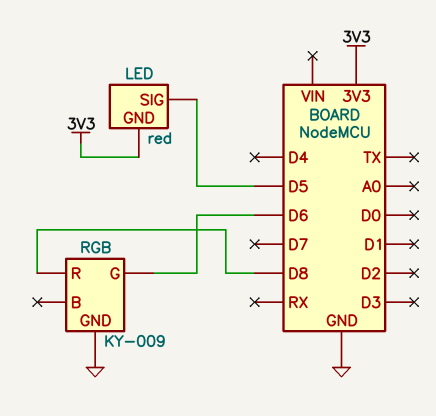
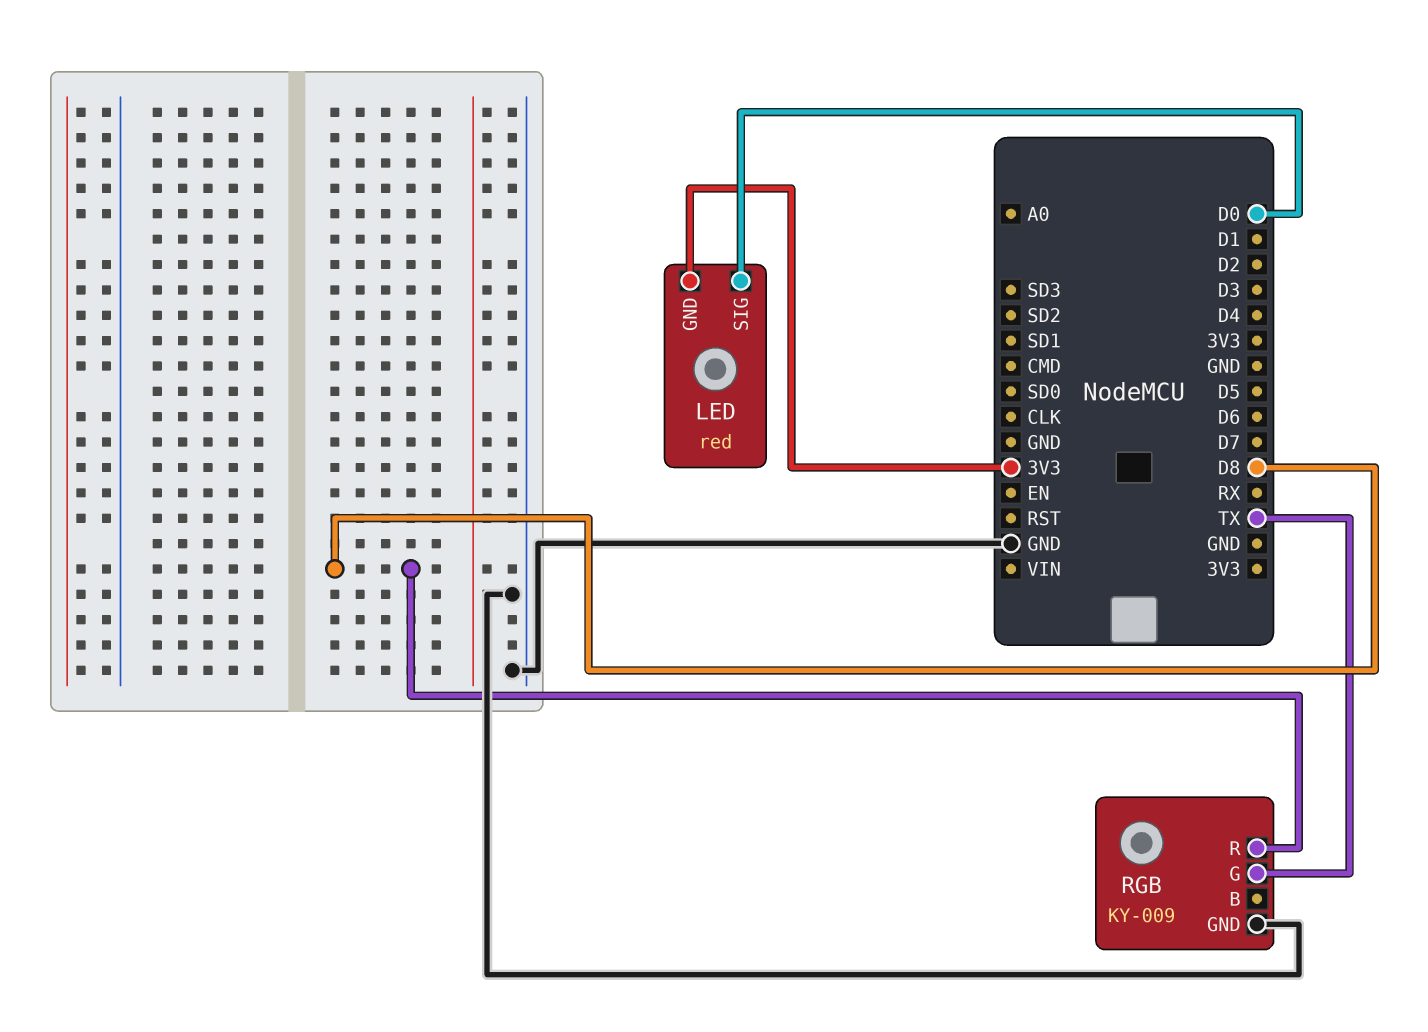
LED pin SIG: D5 -> D0
RGB pin G: D6 -> TX

